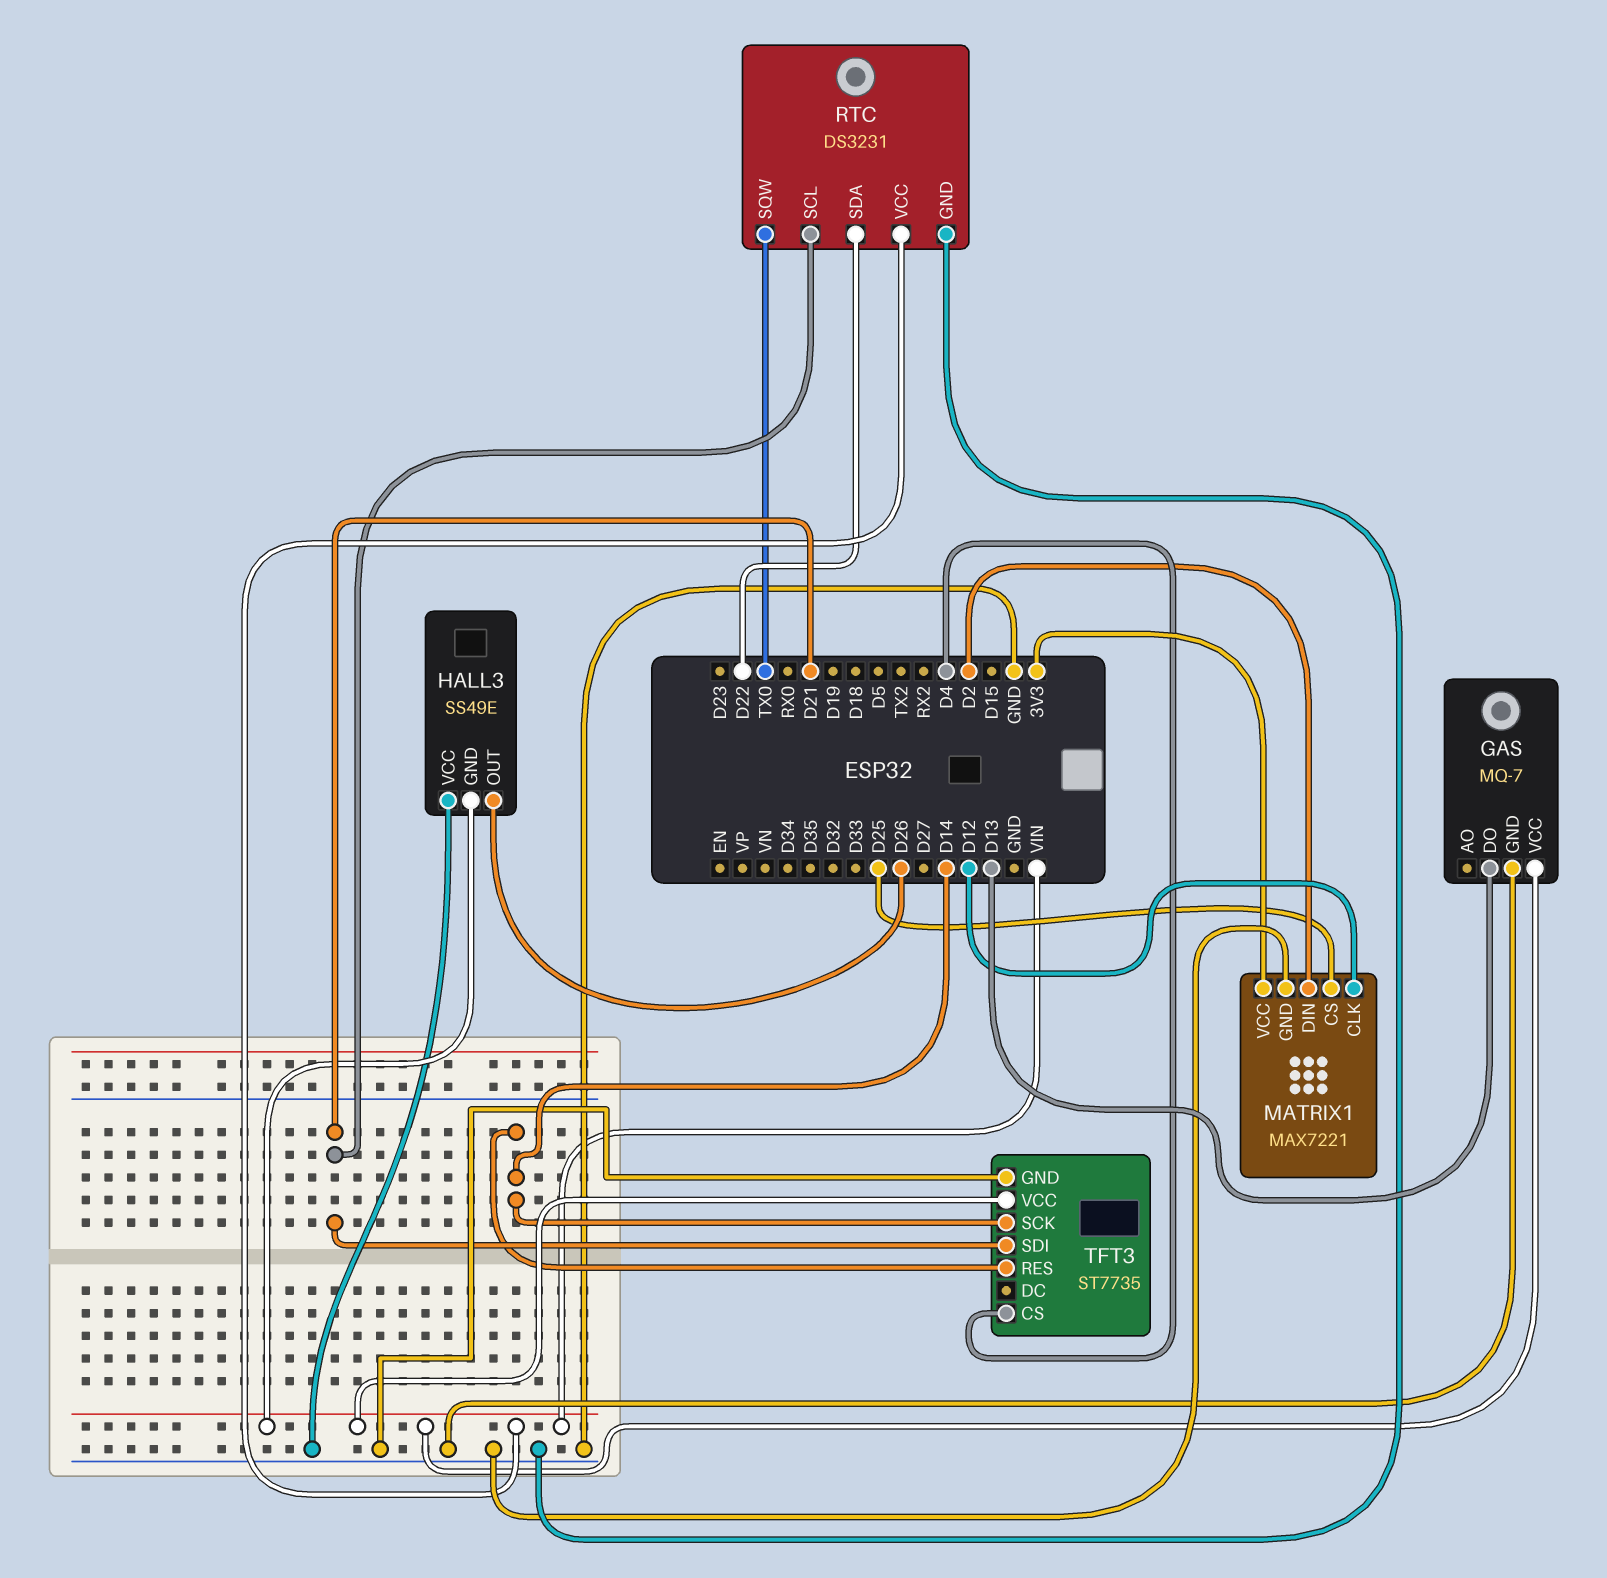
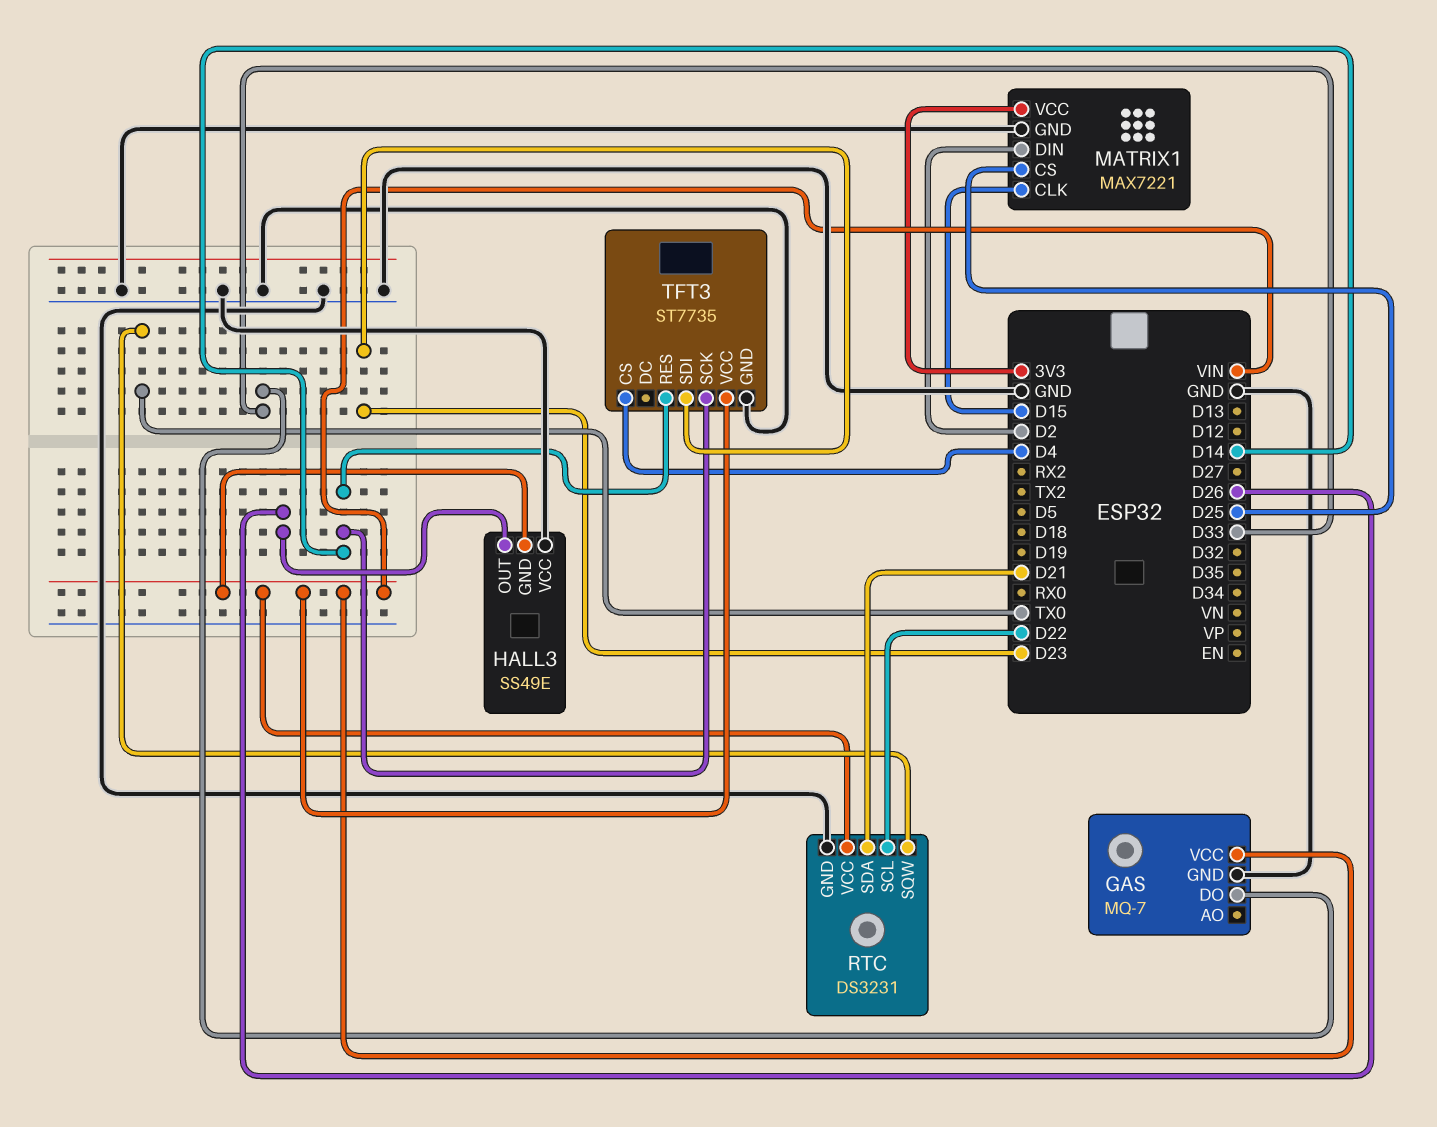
GAS pin DO: D13 -> D33
MATRIX1 pin CLK: D12 -> D15
RTC pin SCL: D21 -> D22
RTC pin SDA: D22 -> D21
TFT3 pin SDI: D21 -> D23

